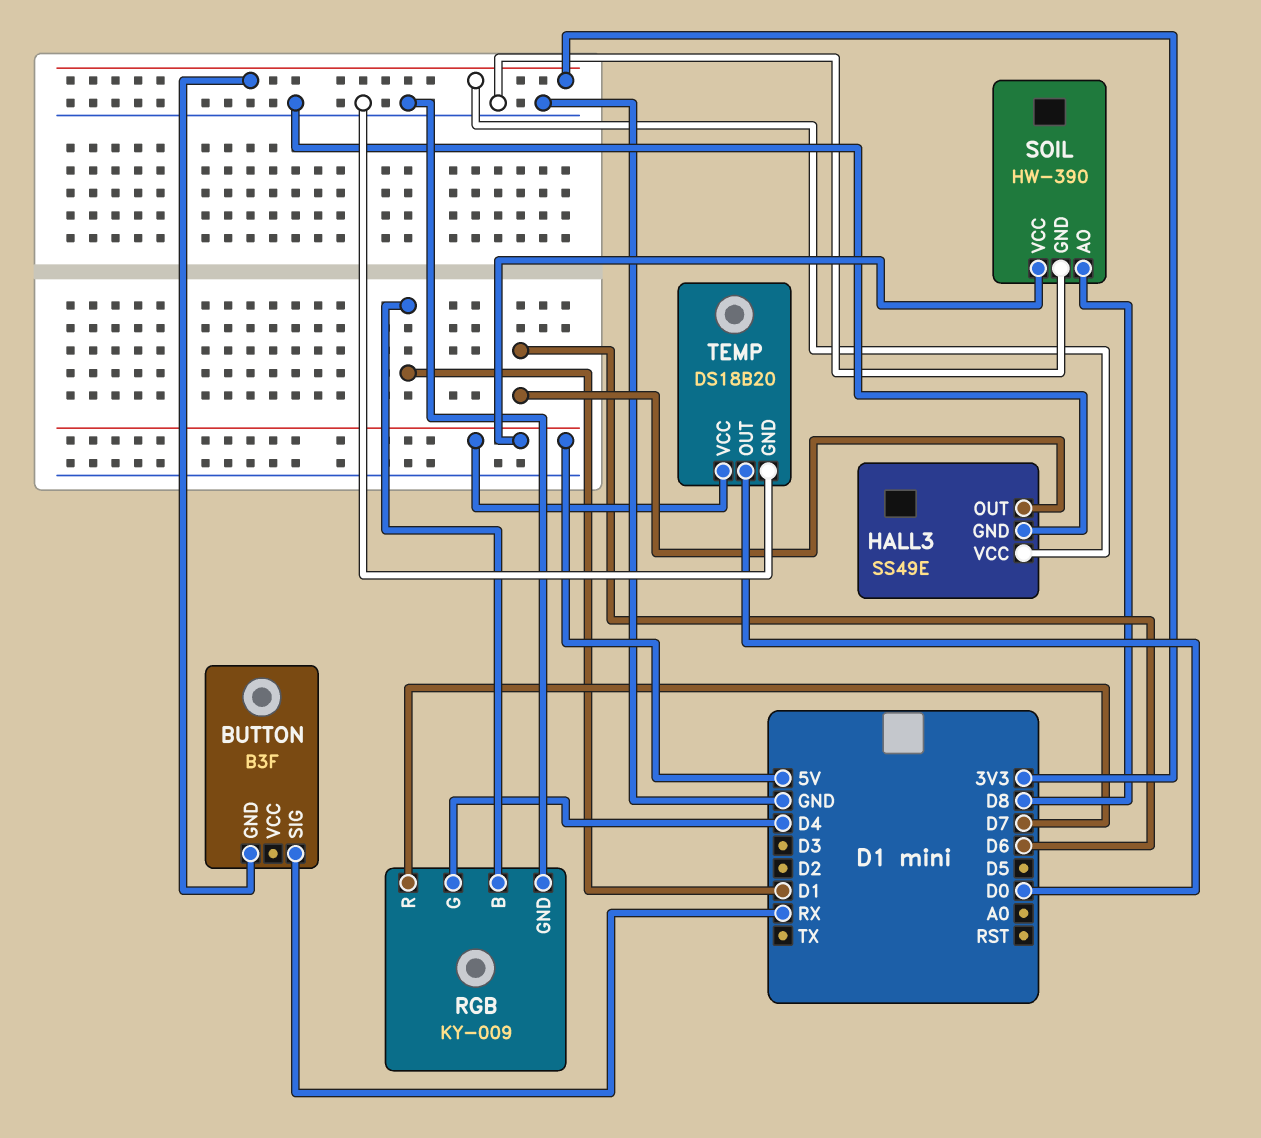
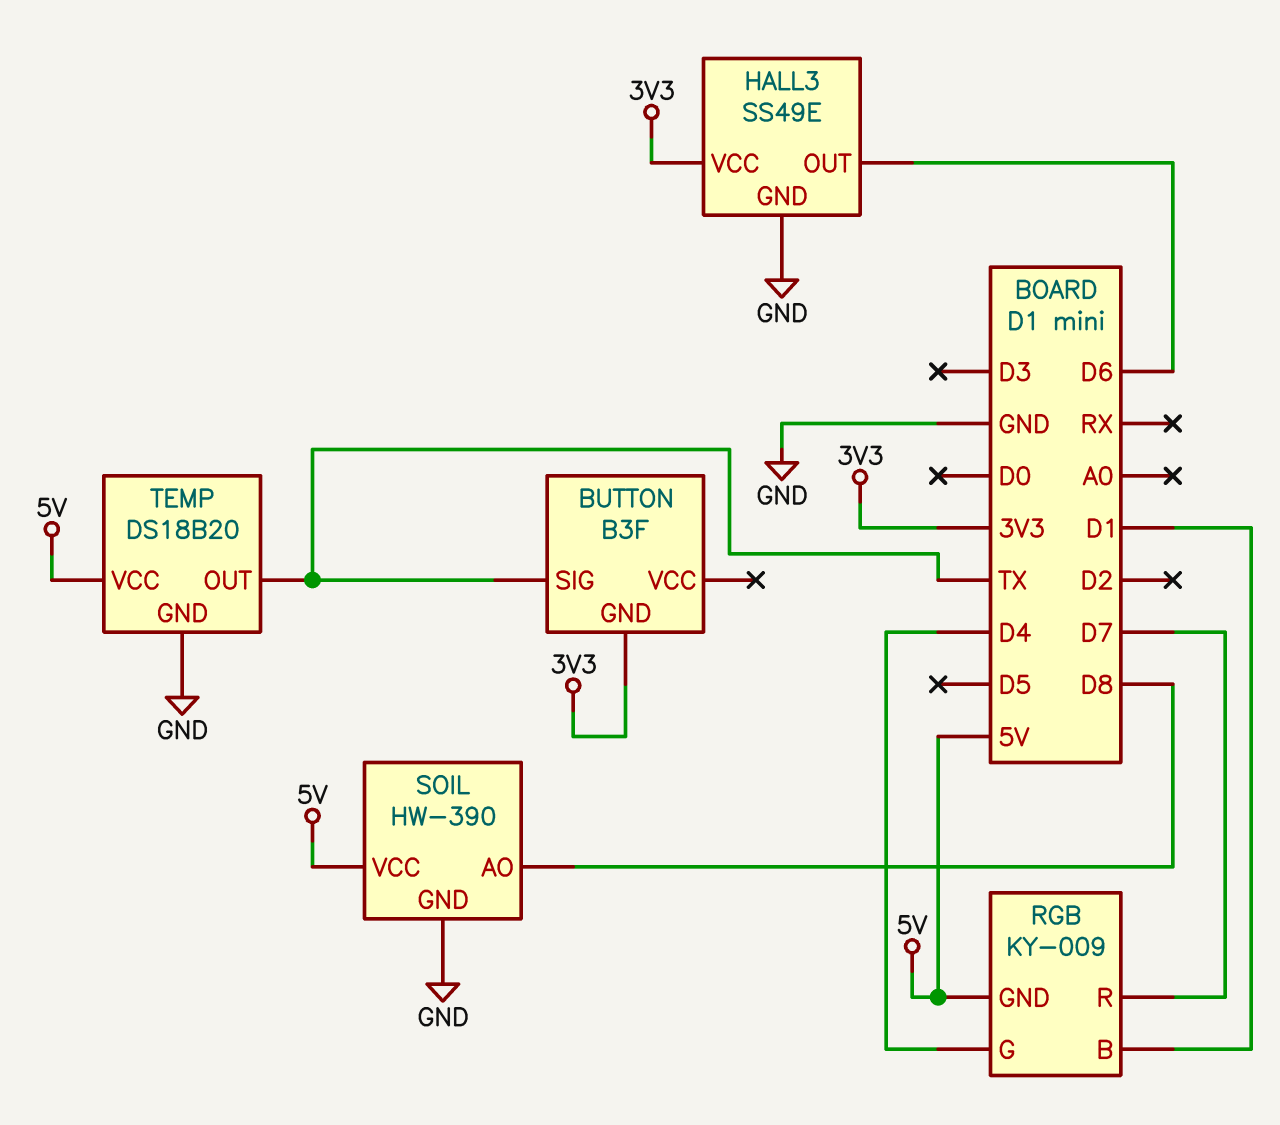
BUTTON pin SIG: RX -> TX
RGB pin GND: GND -> 5V
TEMP pin OUT: D0 -> TX

